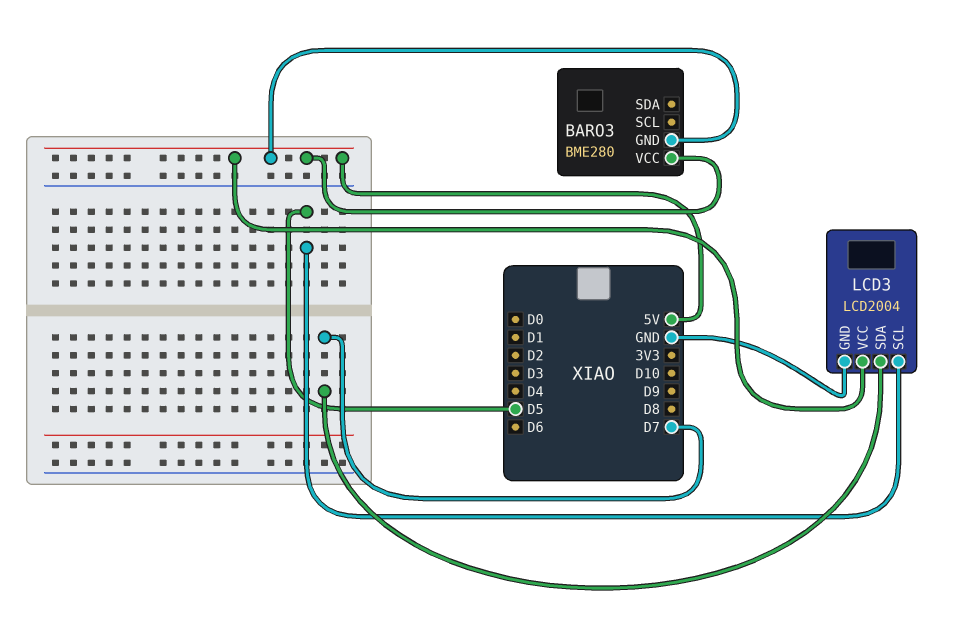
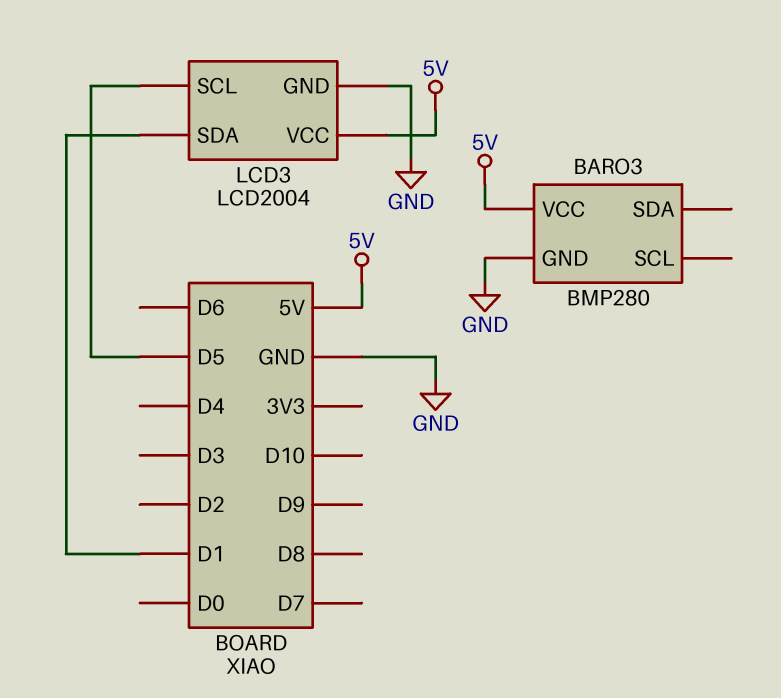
BARO3: BME280 -> BMP280
BARO3 pin GND: 5V -> GND
LCD3 pin SDA: D7 -> D1

